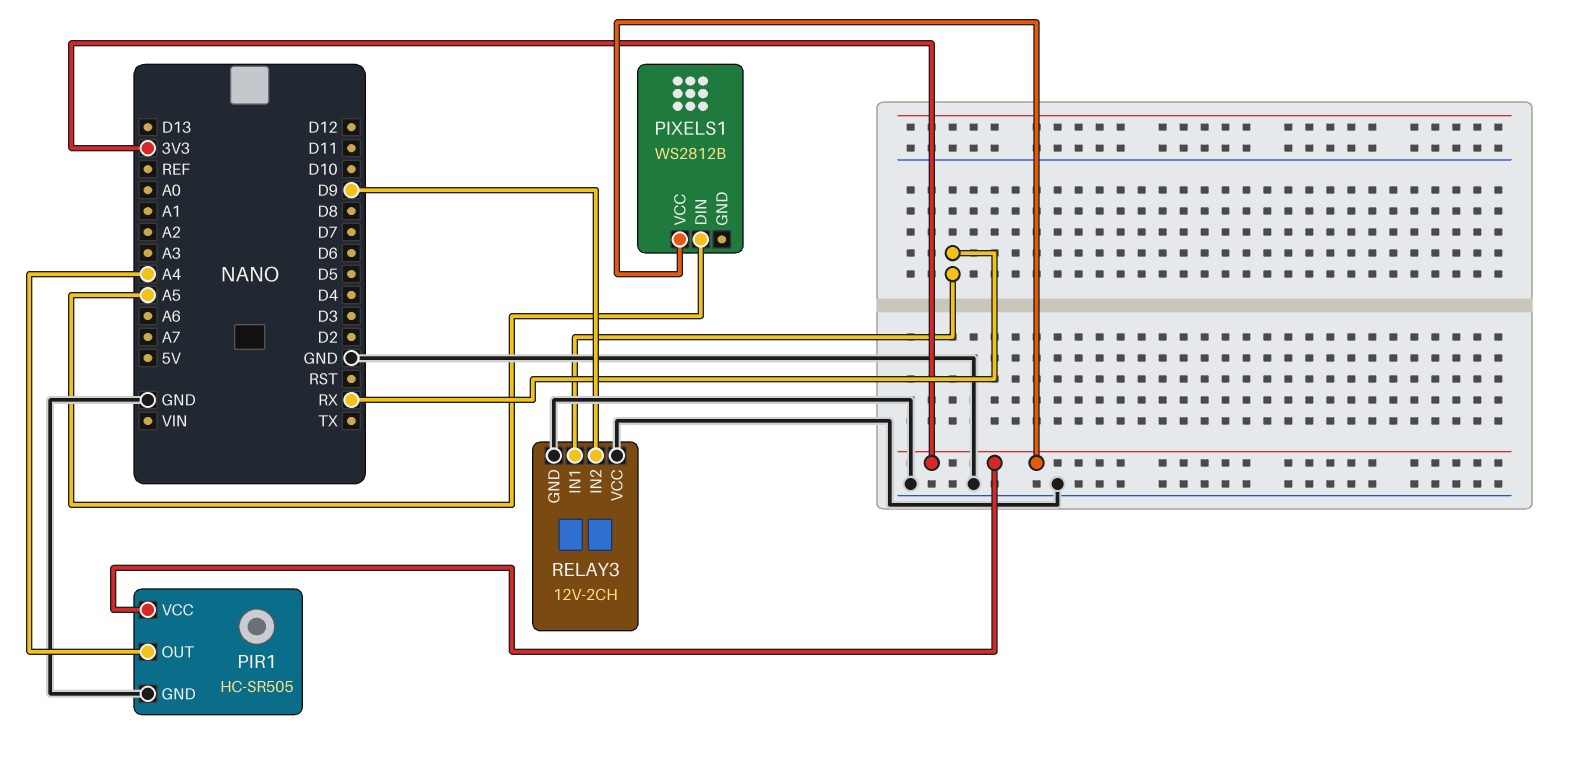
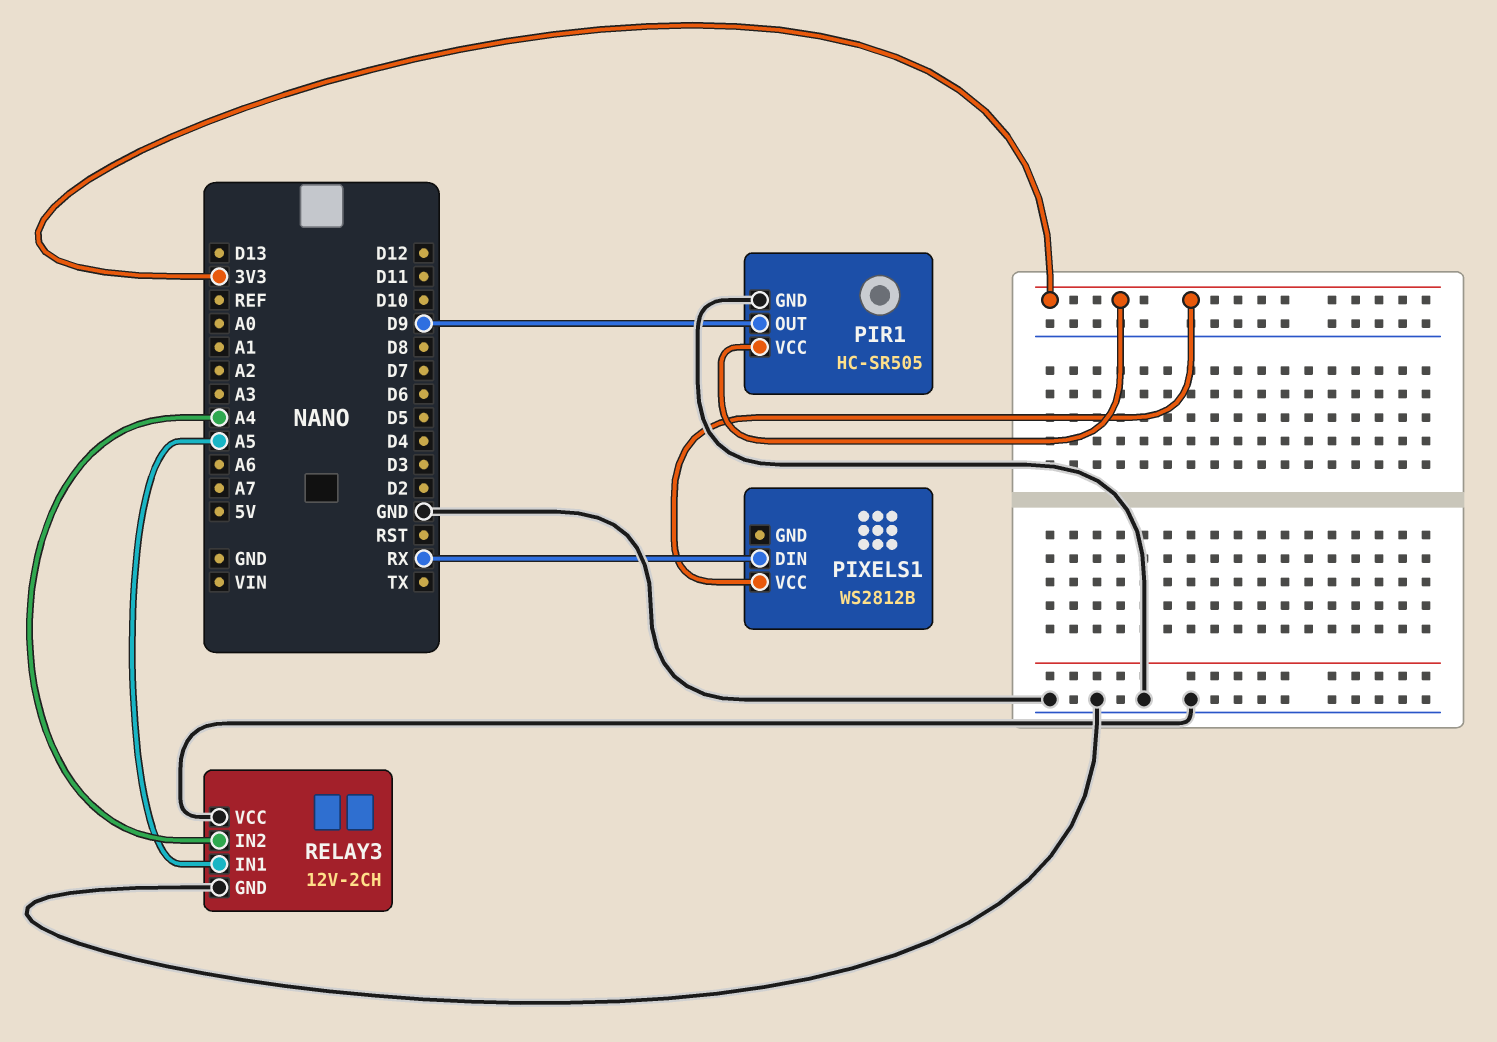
PIR1 pin OUT: A4 -> D9
PIXELS1 pin DIN: A5 -> RX
RELAY3 pin IN1: RX -> A5
RELAY3 pin IN2: D9 -> A4

